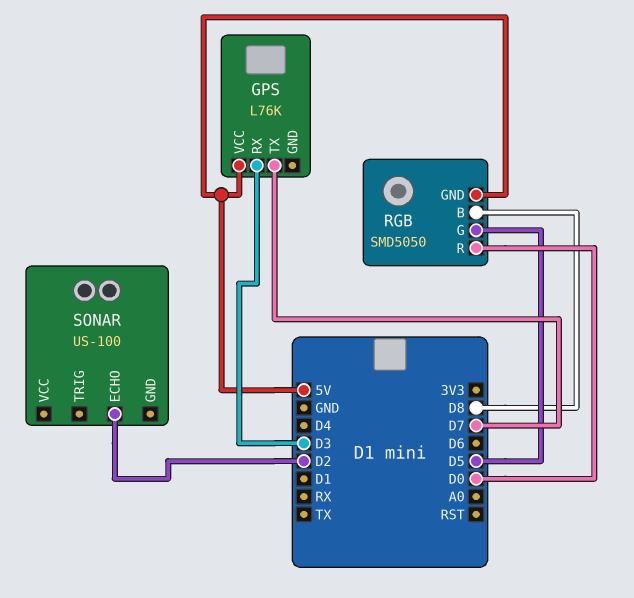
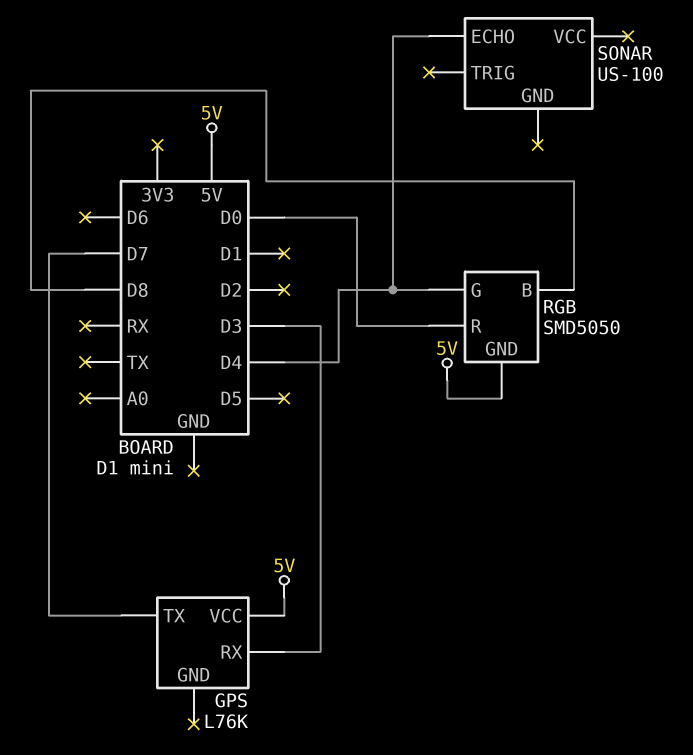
RGB pin G: D5 -> D4
SONAR pin ECHO: D2 -> D4

